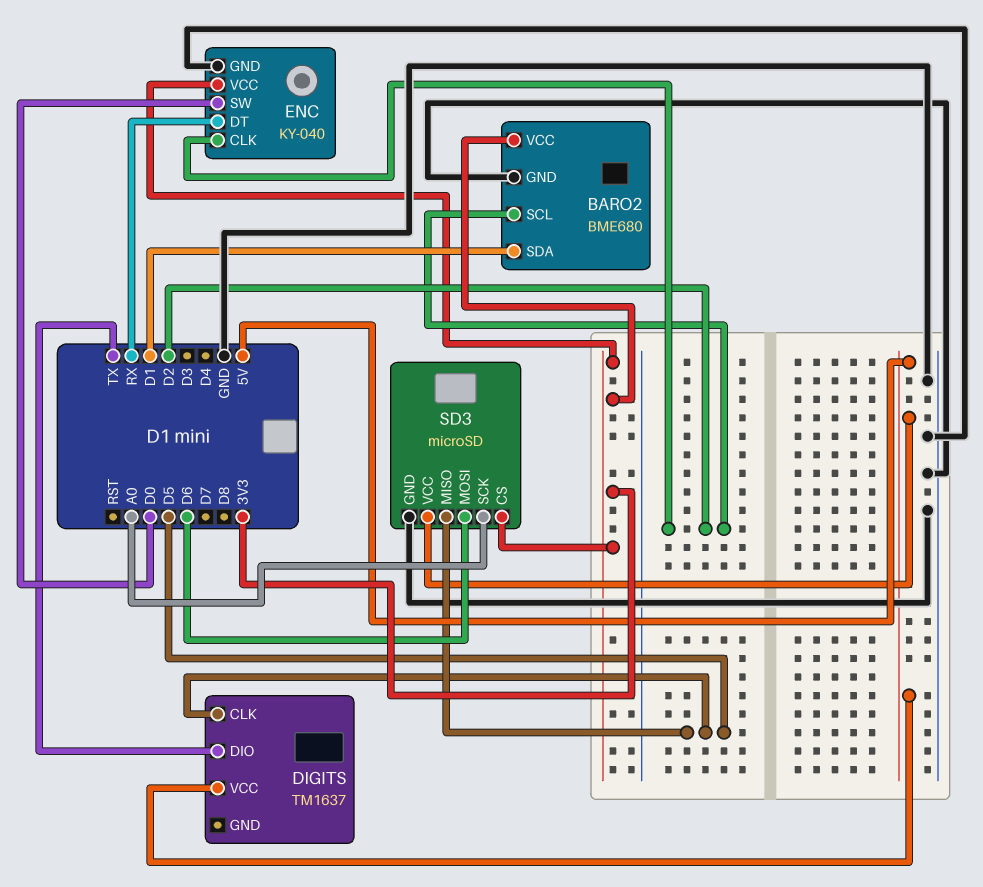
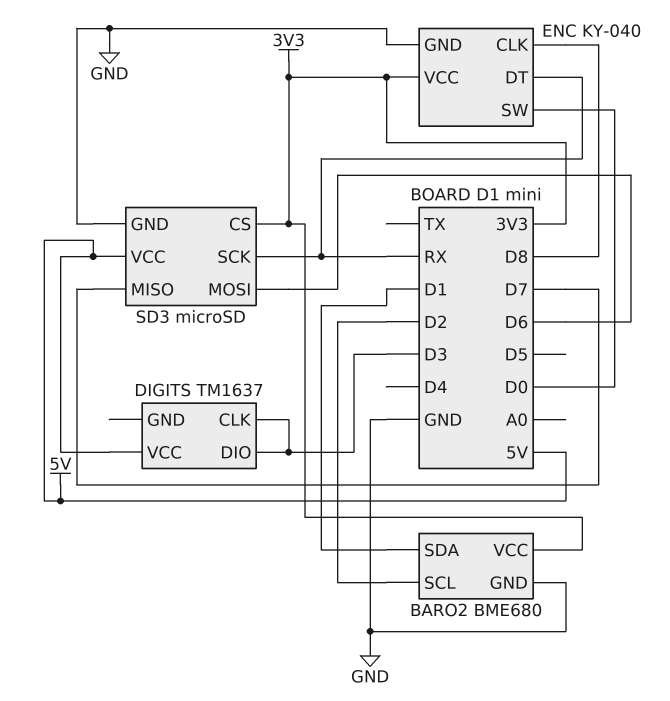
DIGITS pin CLK: D5 -> D3
DIGITS pin DIO: TX -> D3
ENC pin CLK: D2 -> D8
SD3 pin MISO: D5 -> D7
SD3 pin SCK: A0 -> RX

